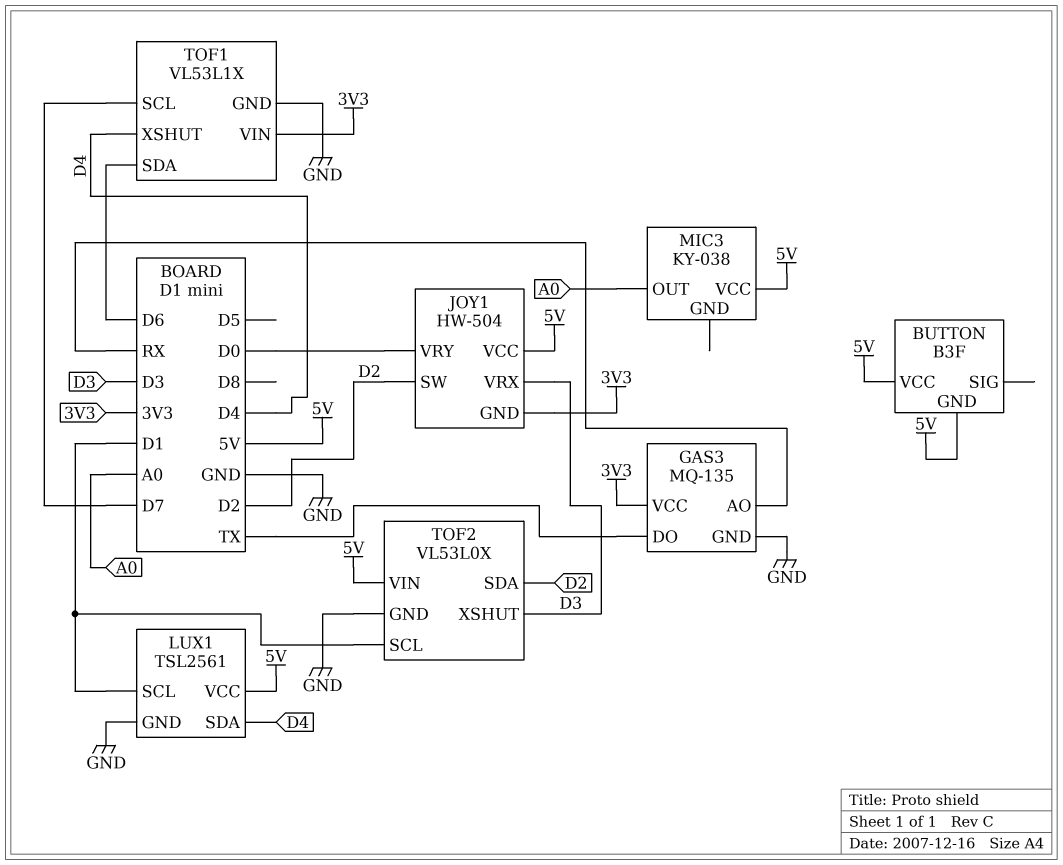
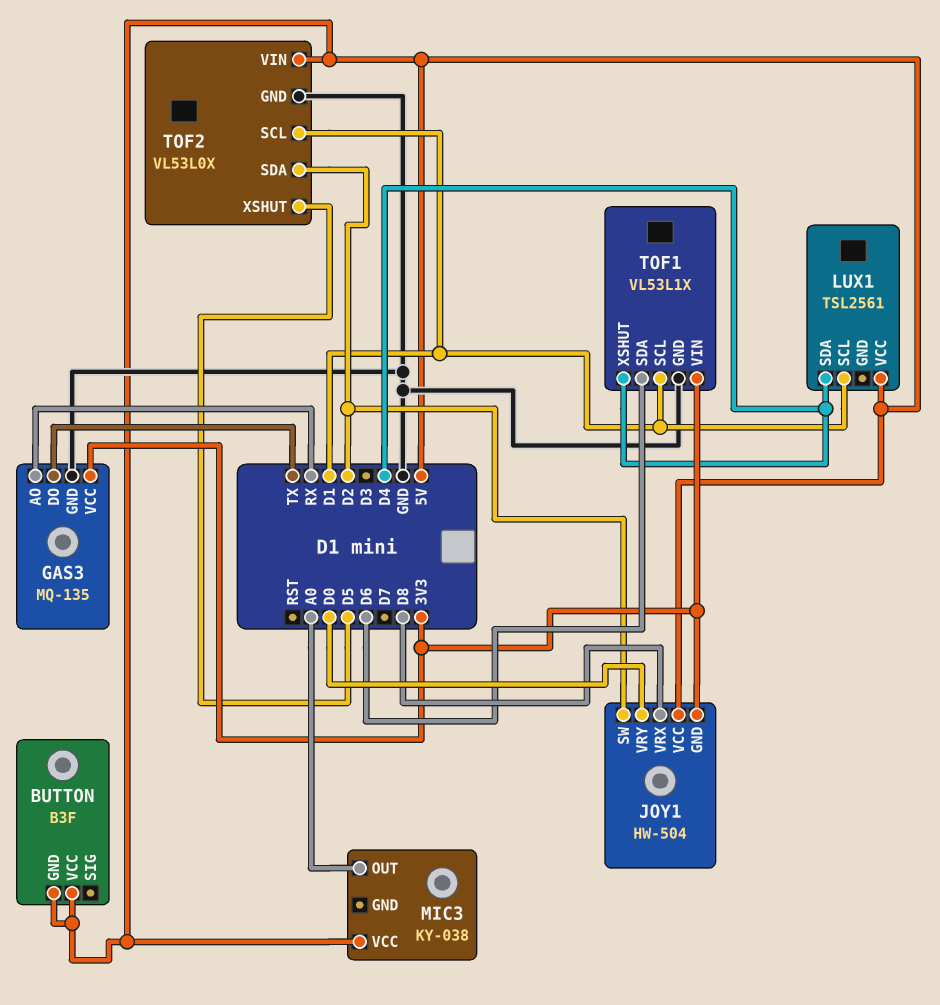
JOY1 pin VRX: D3 -> D8
LUX1 pin GND: GND -> none
TOF1 pin SCL: D7 -> D1
TOF2 pin XSHUT: D3 -> D5

